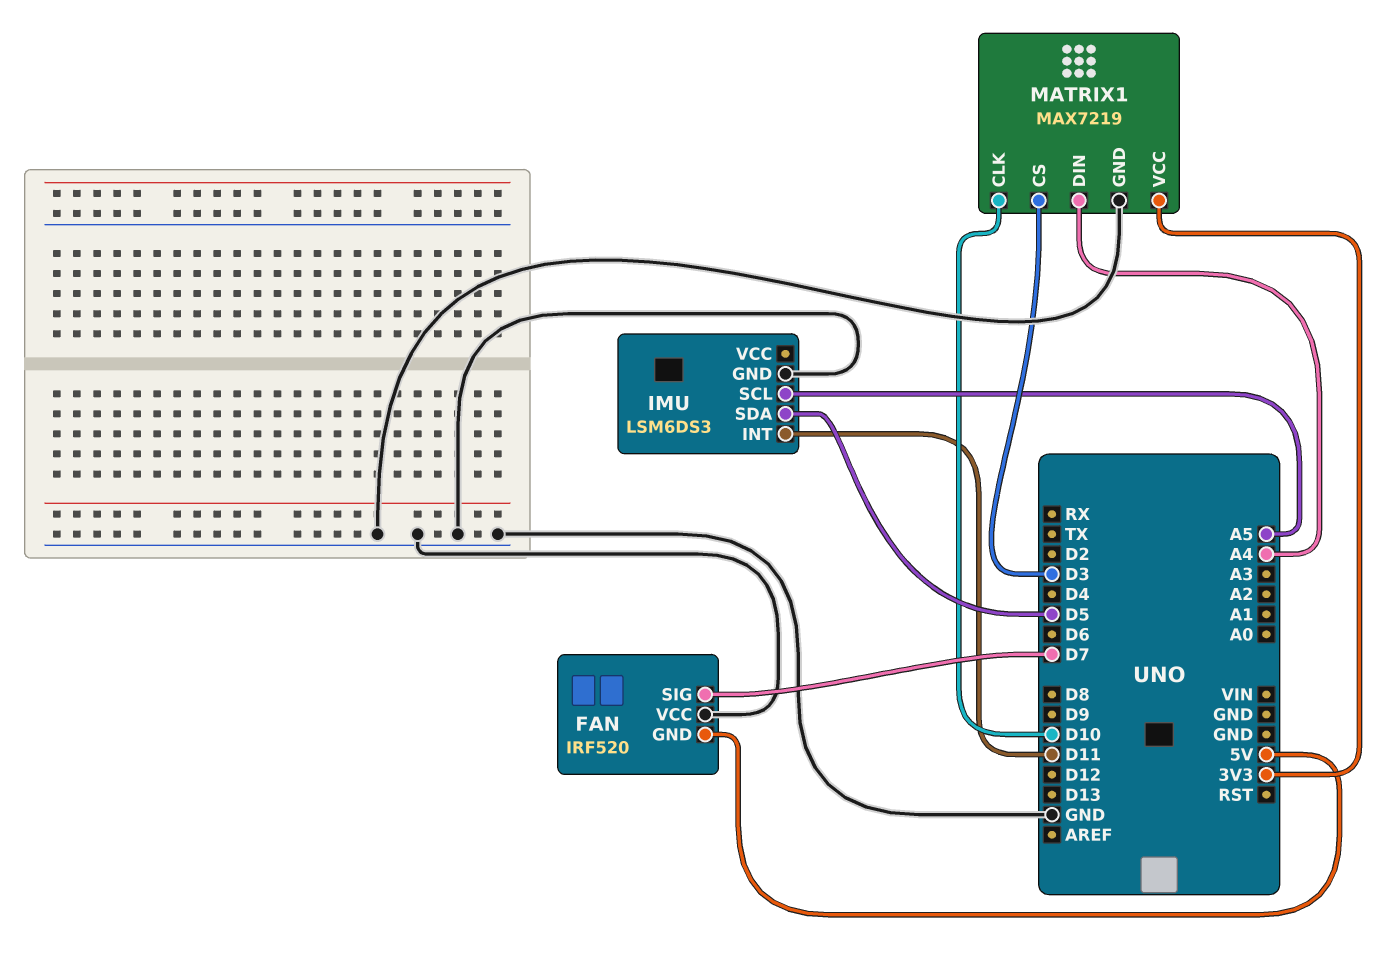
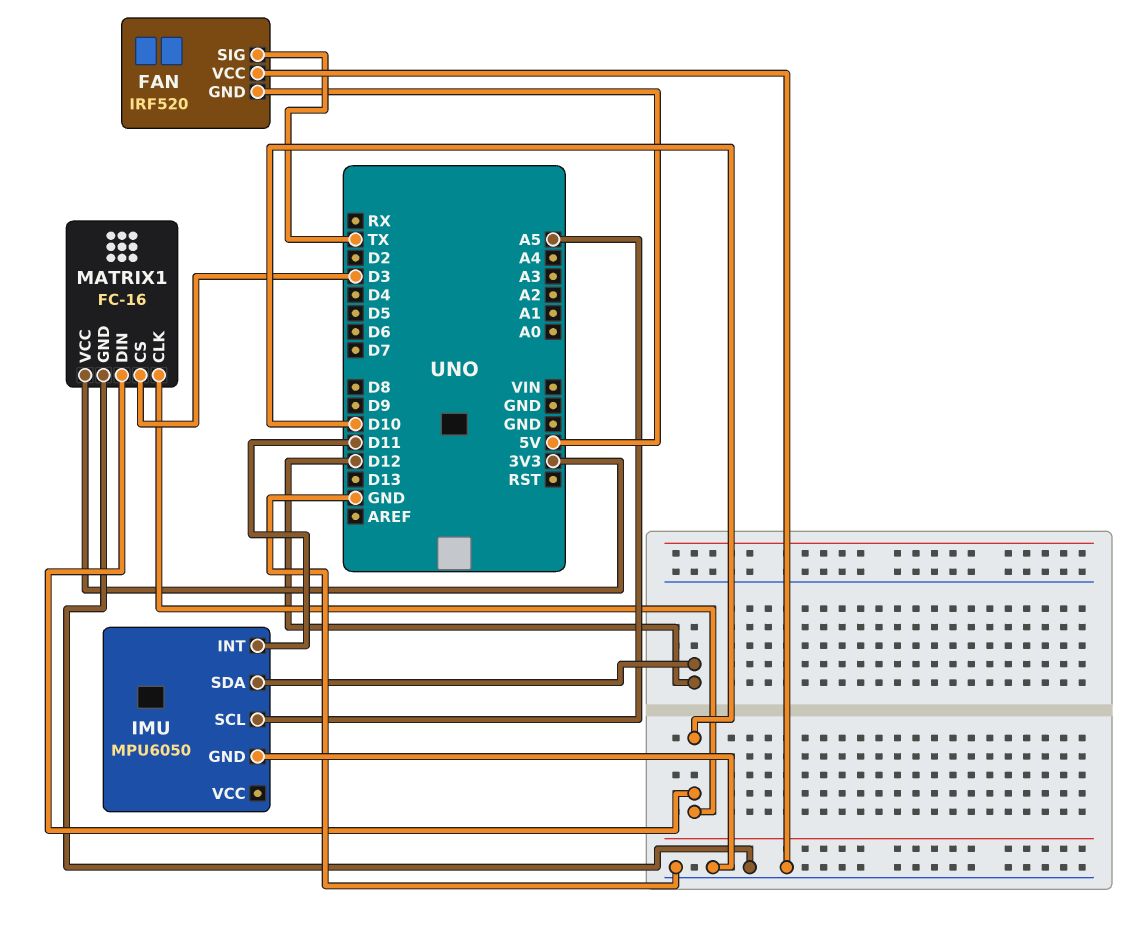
FAN pin SIG: D7 -> TX
IMU: LSM6DS3 -> MPU6050
IMU pin SDA: D5 -> D12
MATRIX1: MAX7219 -> FC-16
MATRIX1 pin DIN: A4 -> D10

